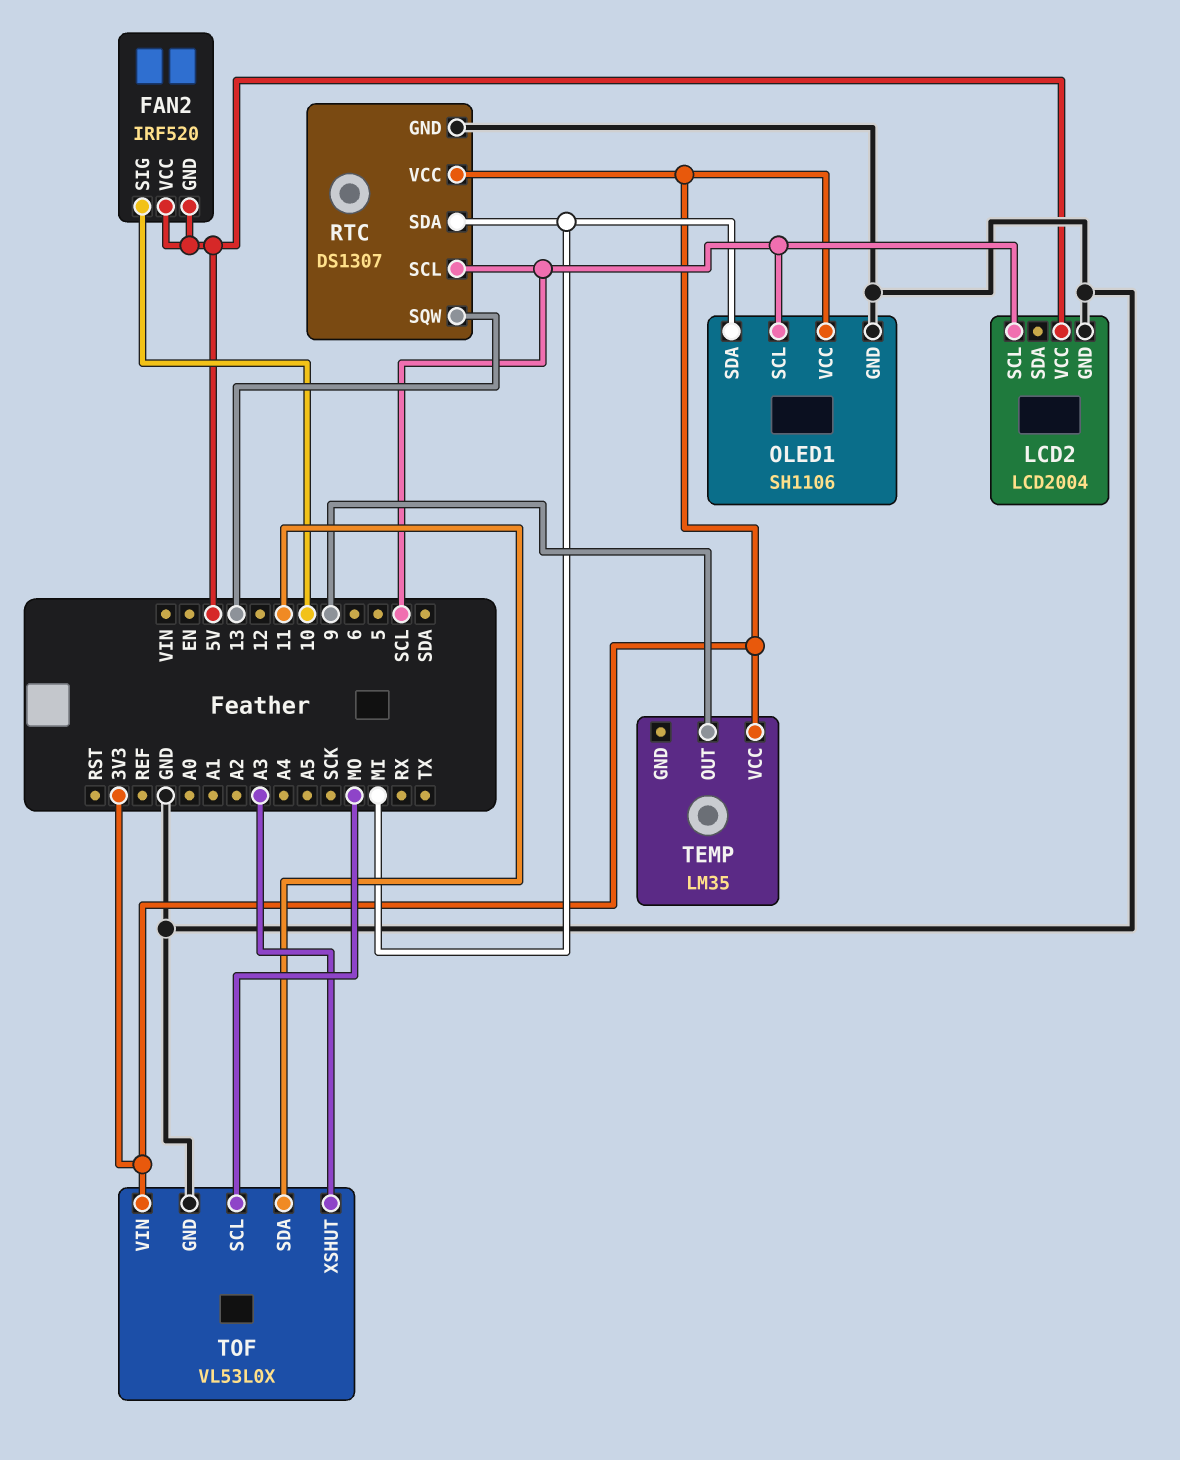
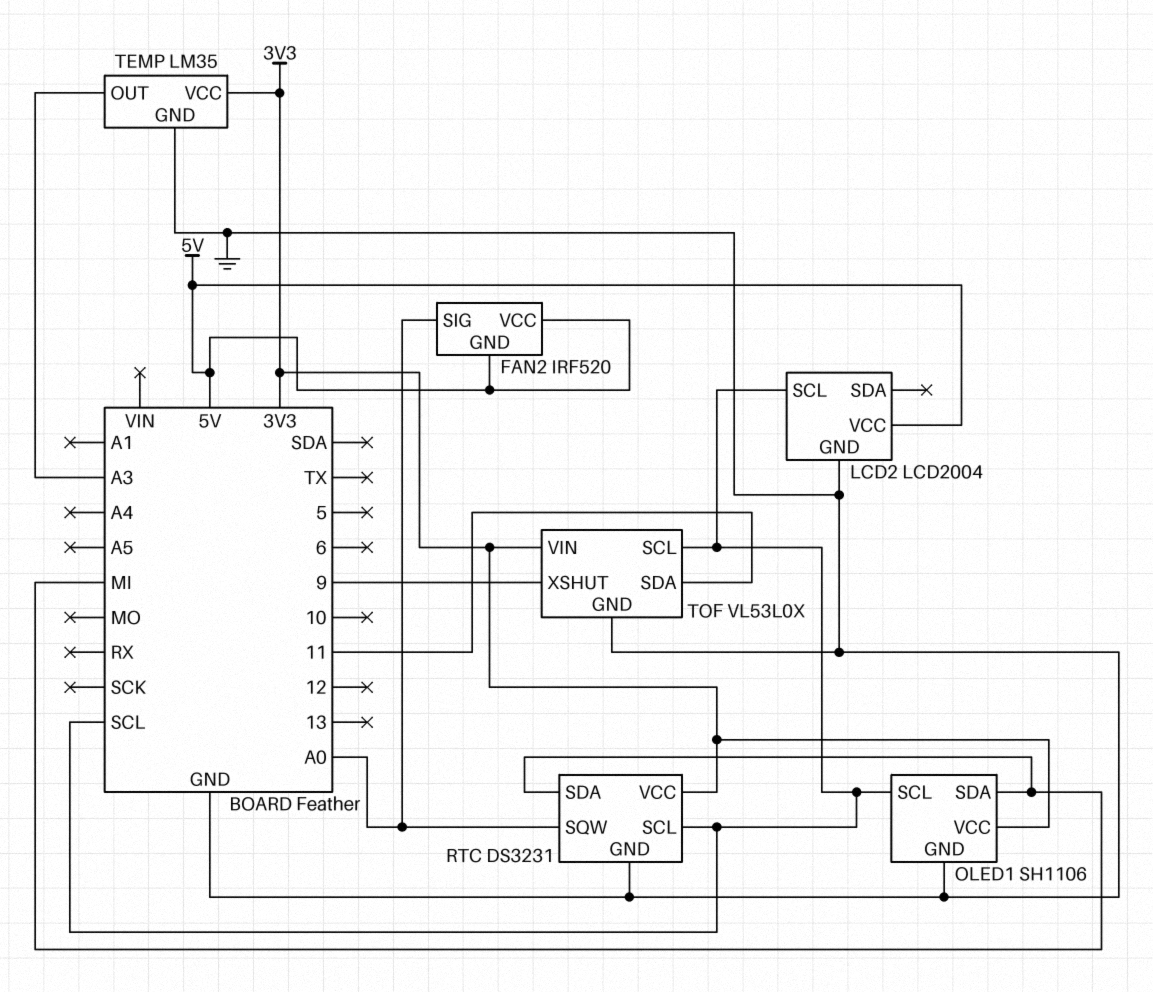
FAN2 pin SIG: 10 -> A0
RTC: DS1307 -> DS3231
RTC pin SQW: 13 -> A0
TEMP pin GND: none -> GND
TEMP pin OUT: 9 -> A3
TOF pin SCL: MO -> SCL
TOF pin XSHUT: A3 -> 9

